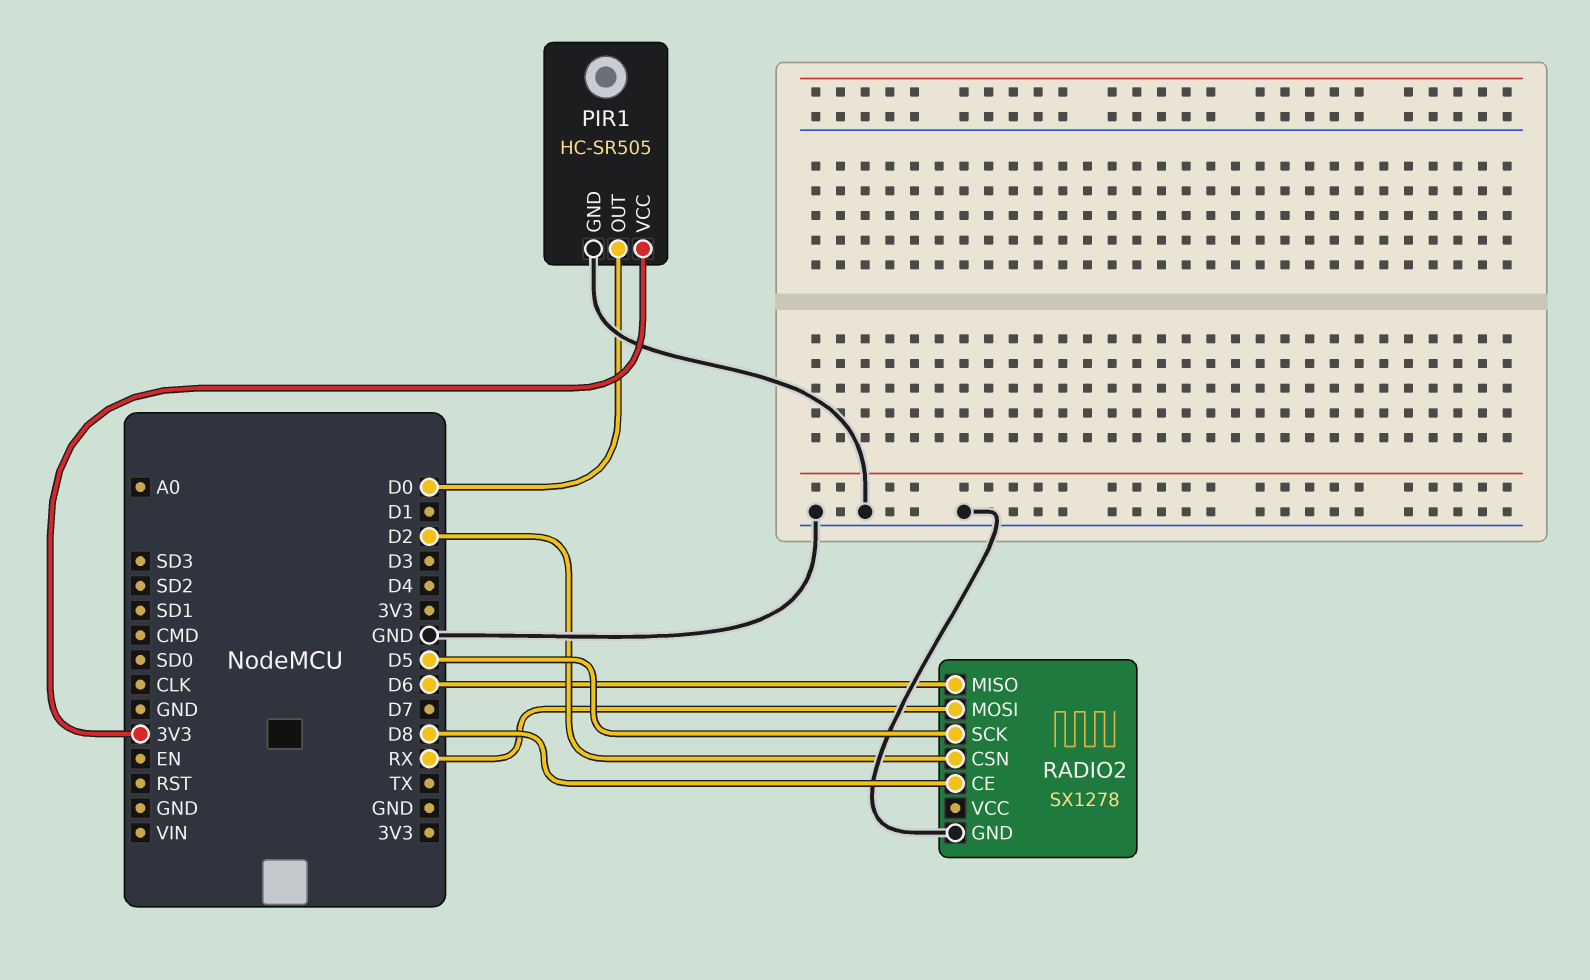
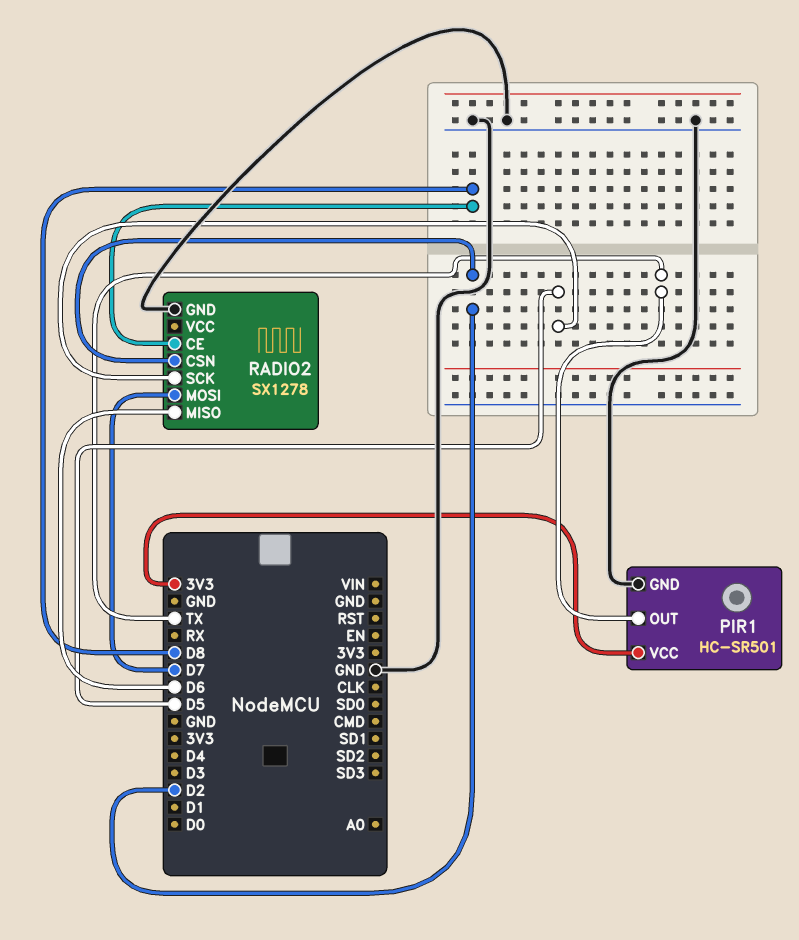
PIR1: HC-SR505 -> HC-SR501
PIR1 pin OUT: D0 -> TX
RADIO2 pin MOSI: RX -> D7

